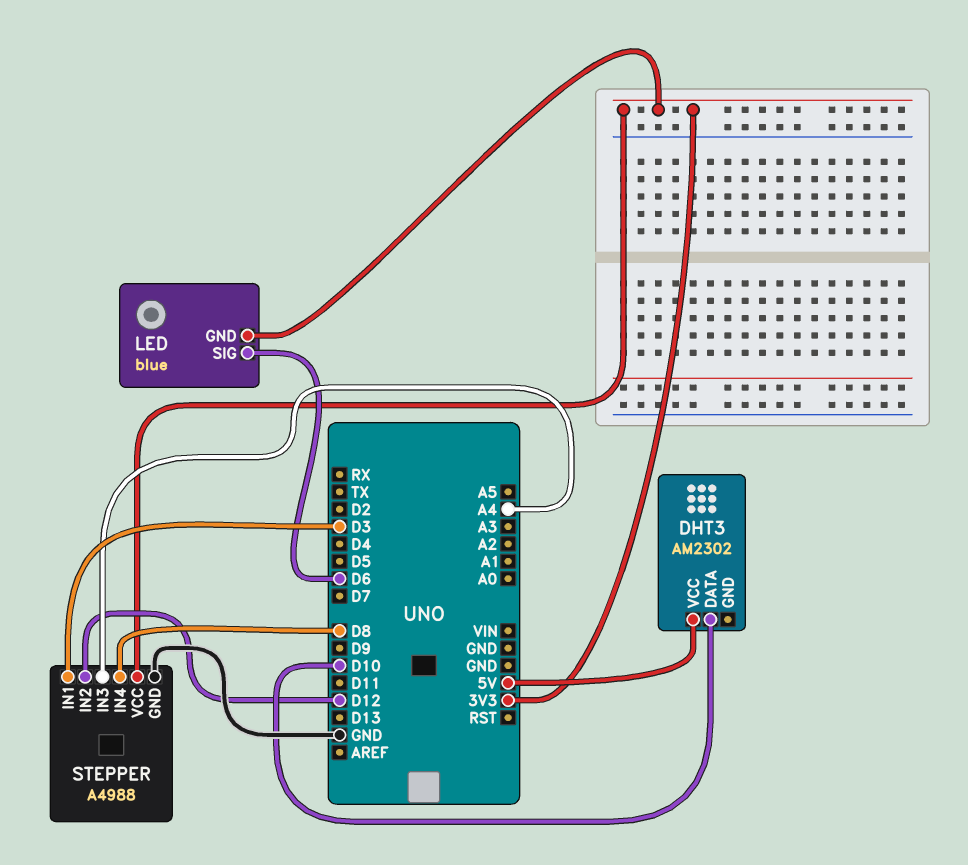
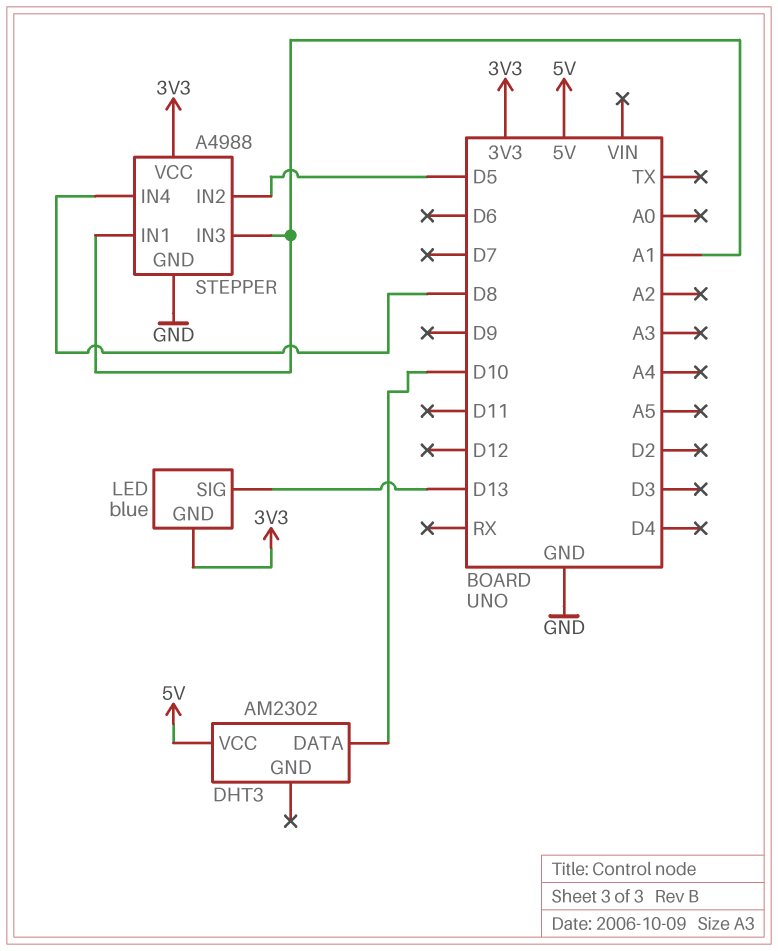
LED pin SIG: D6 -> D13
STEPPER pin IN1: D3 -> A1
STEPPER pin IN2: D12 -> D5
STEPPER pin IN3: A4 -> A1

